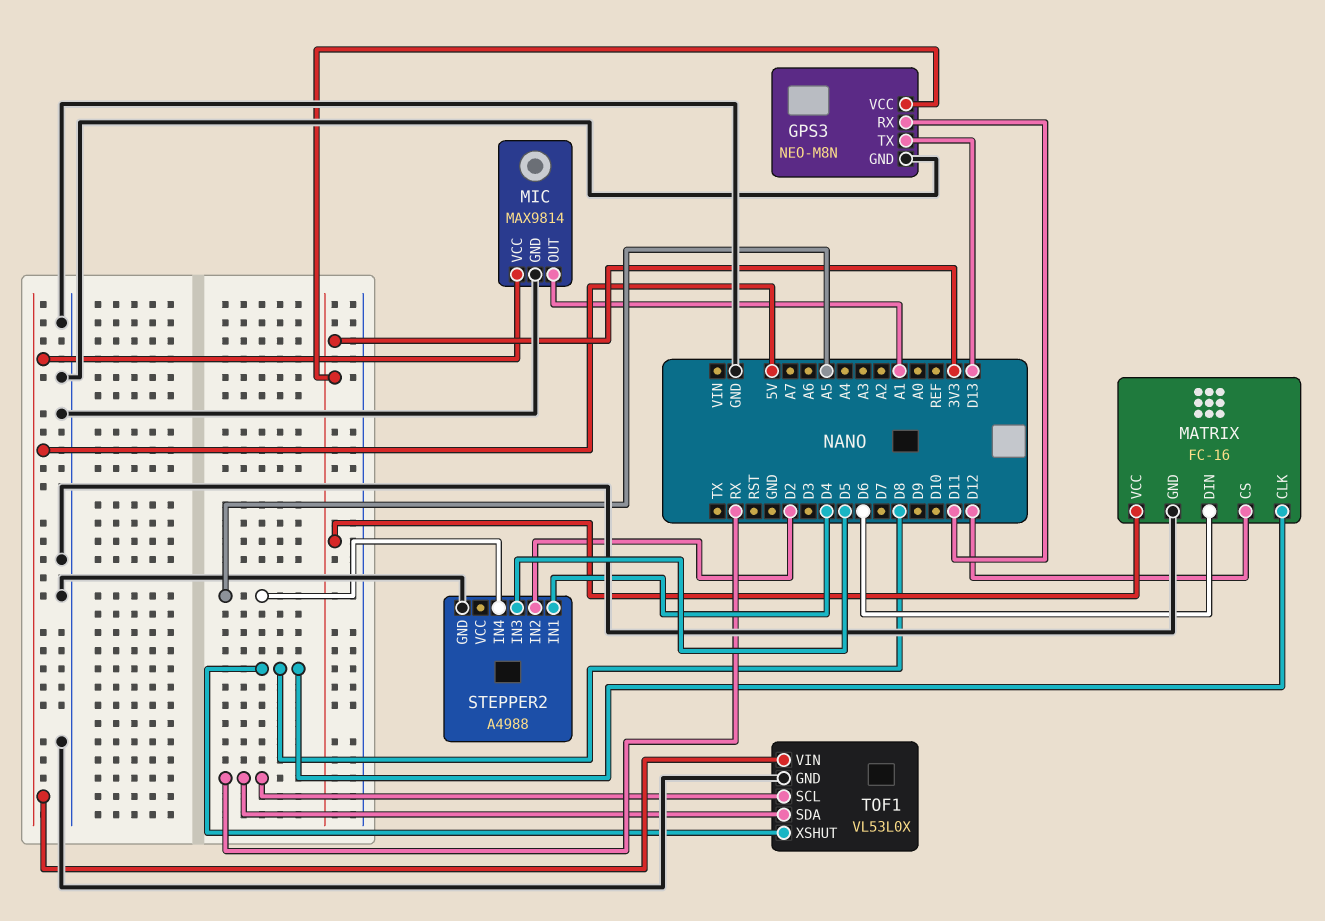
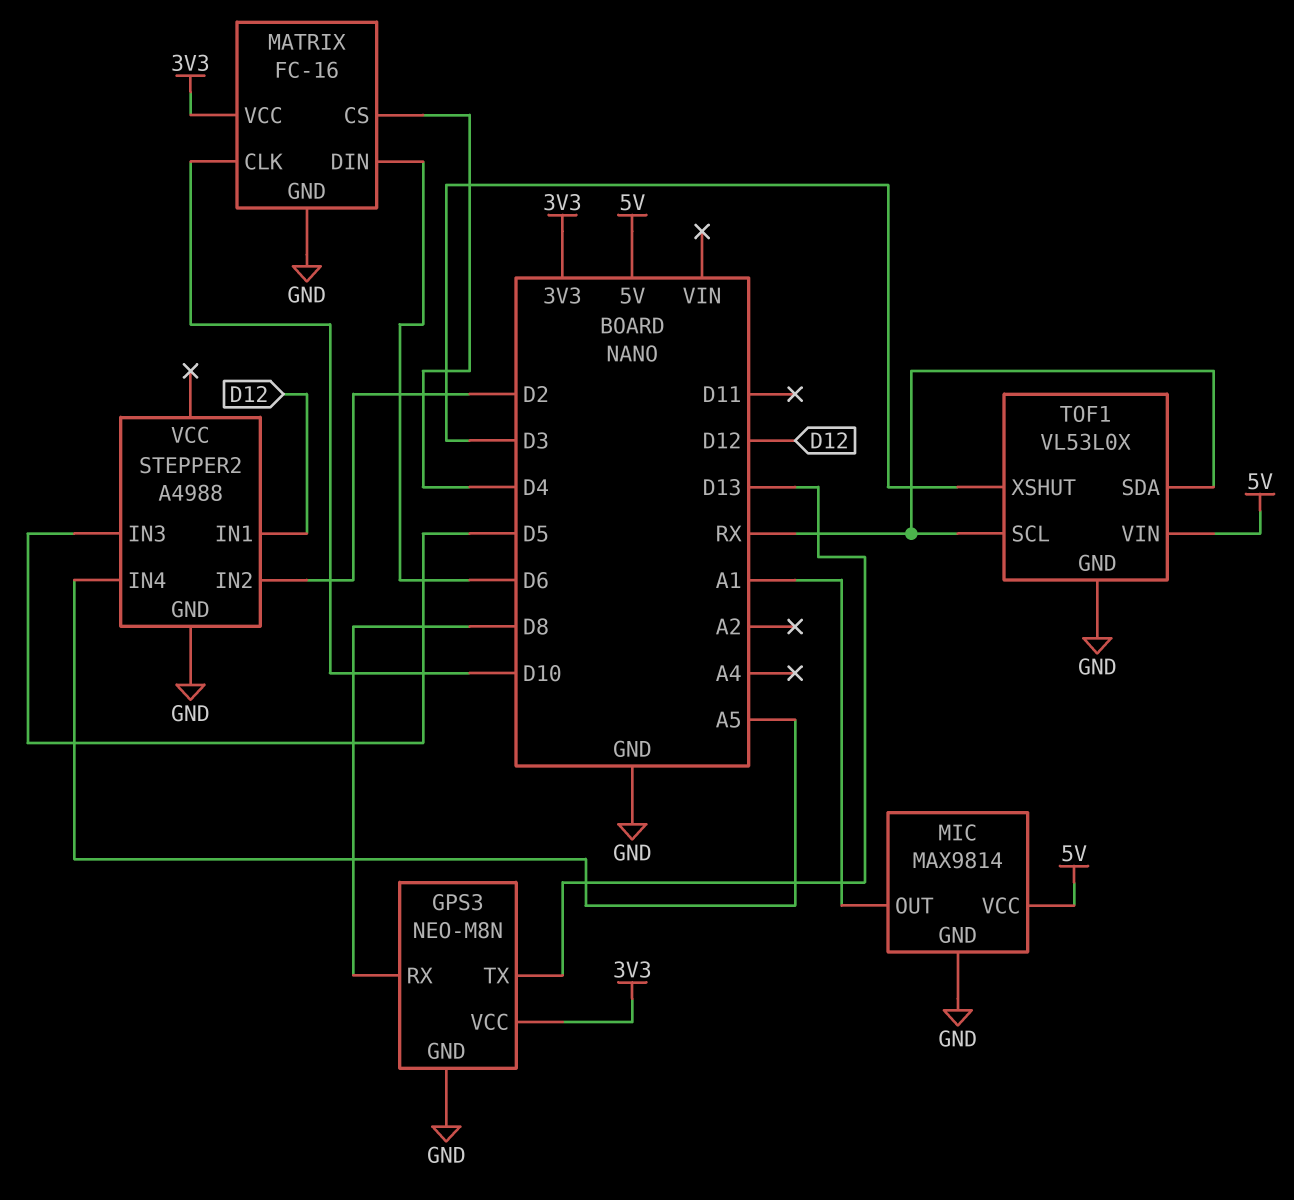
GPS3 pin RX: D11 -> D8
MATRIX pin CLK: D8 -> D10
MATRIX pin CS: D12 -> D4
STEPPER2 pin IN1: D4 -> D12
TOF1 pin XSHUT: D8 -> D3

